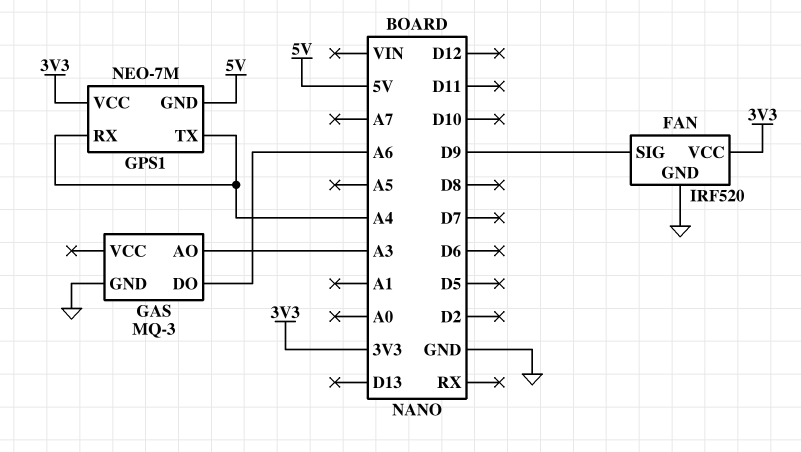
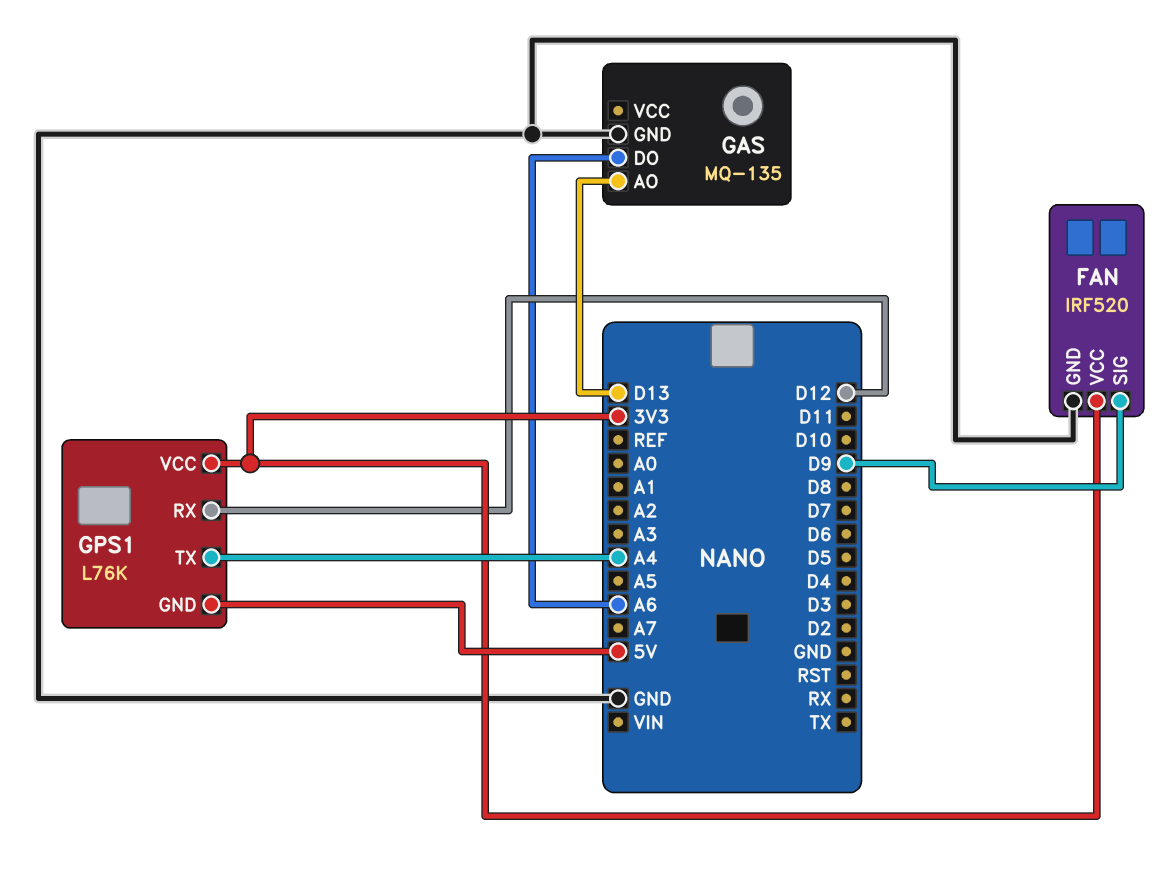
GAS: MQ-3 -> MQ-135
GAS pin AO: A3 -> D13
GPS1: NEO-7M -> L76K
GPS1 pin RX: A4 -> D12

